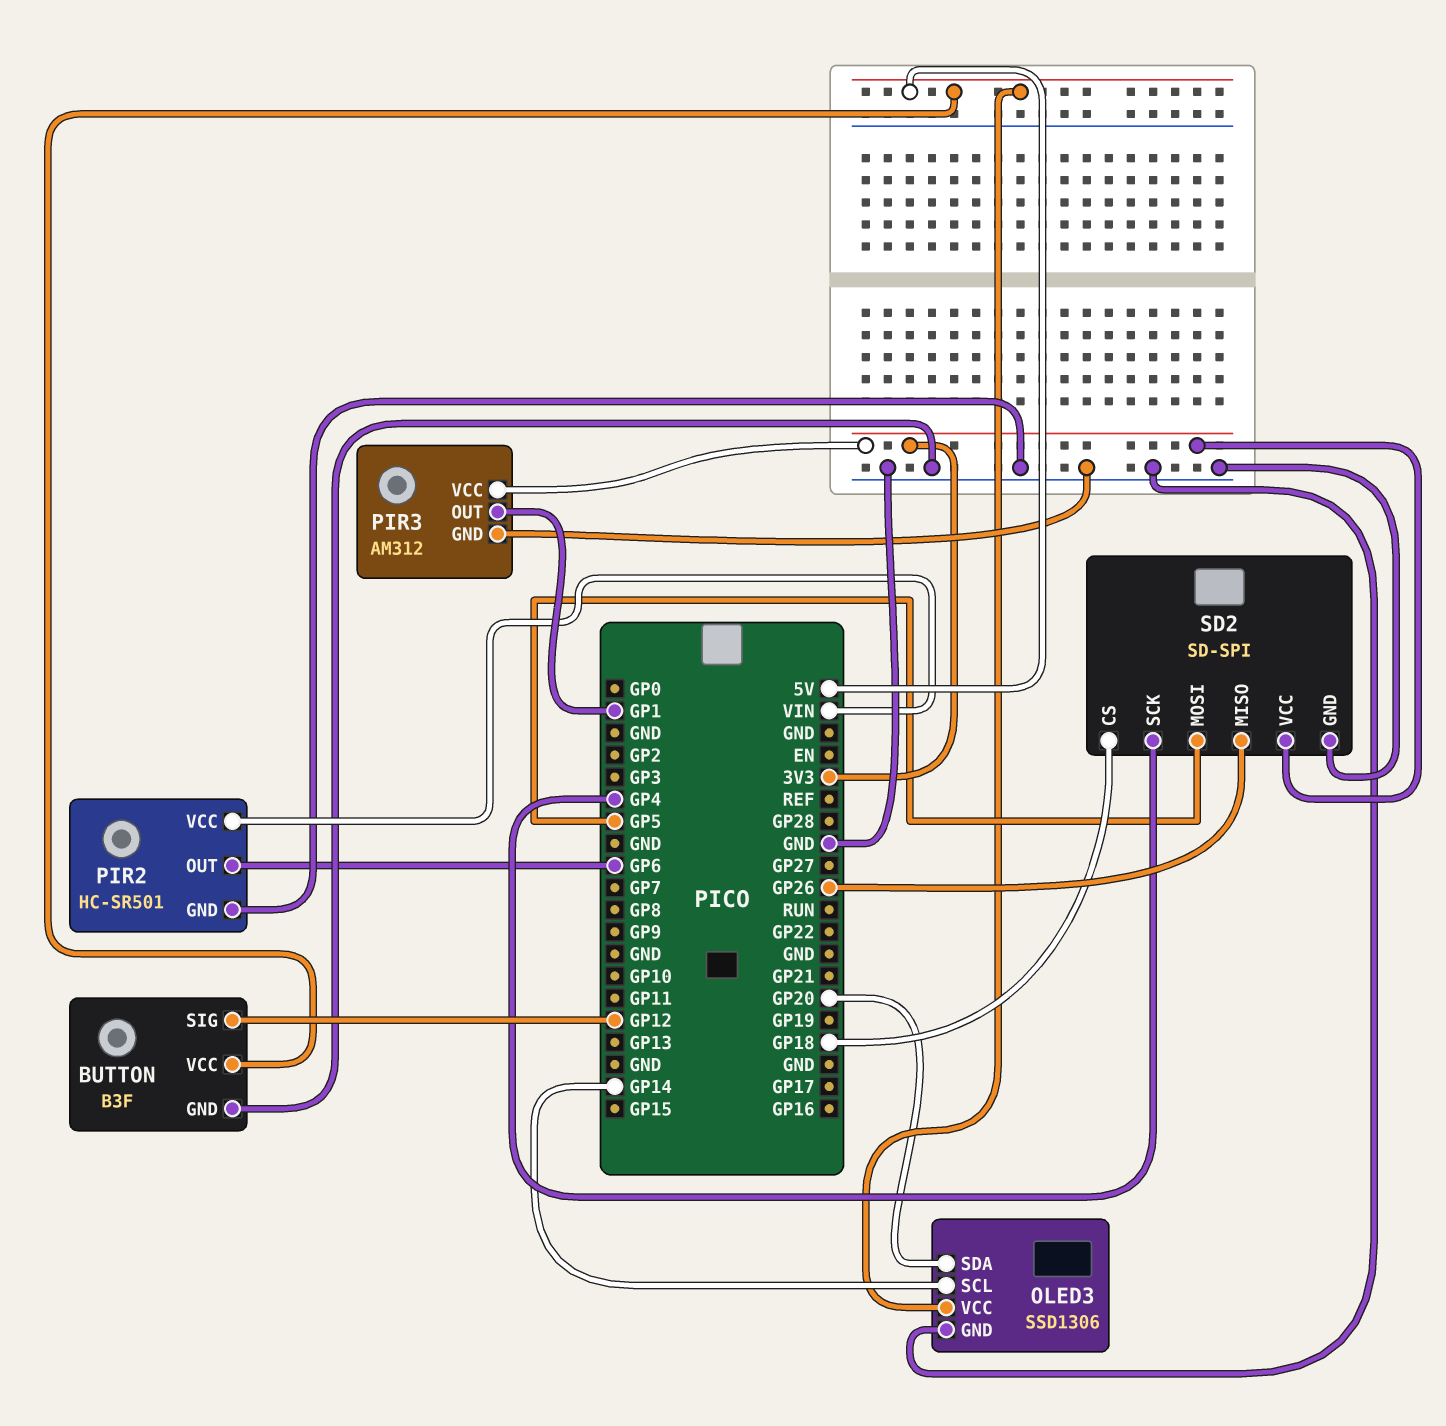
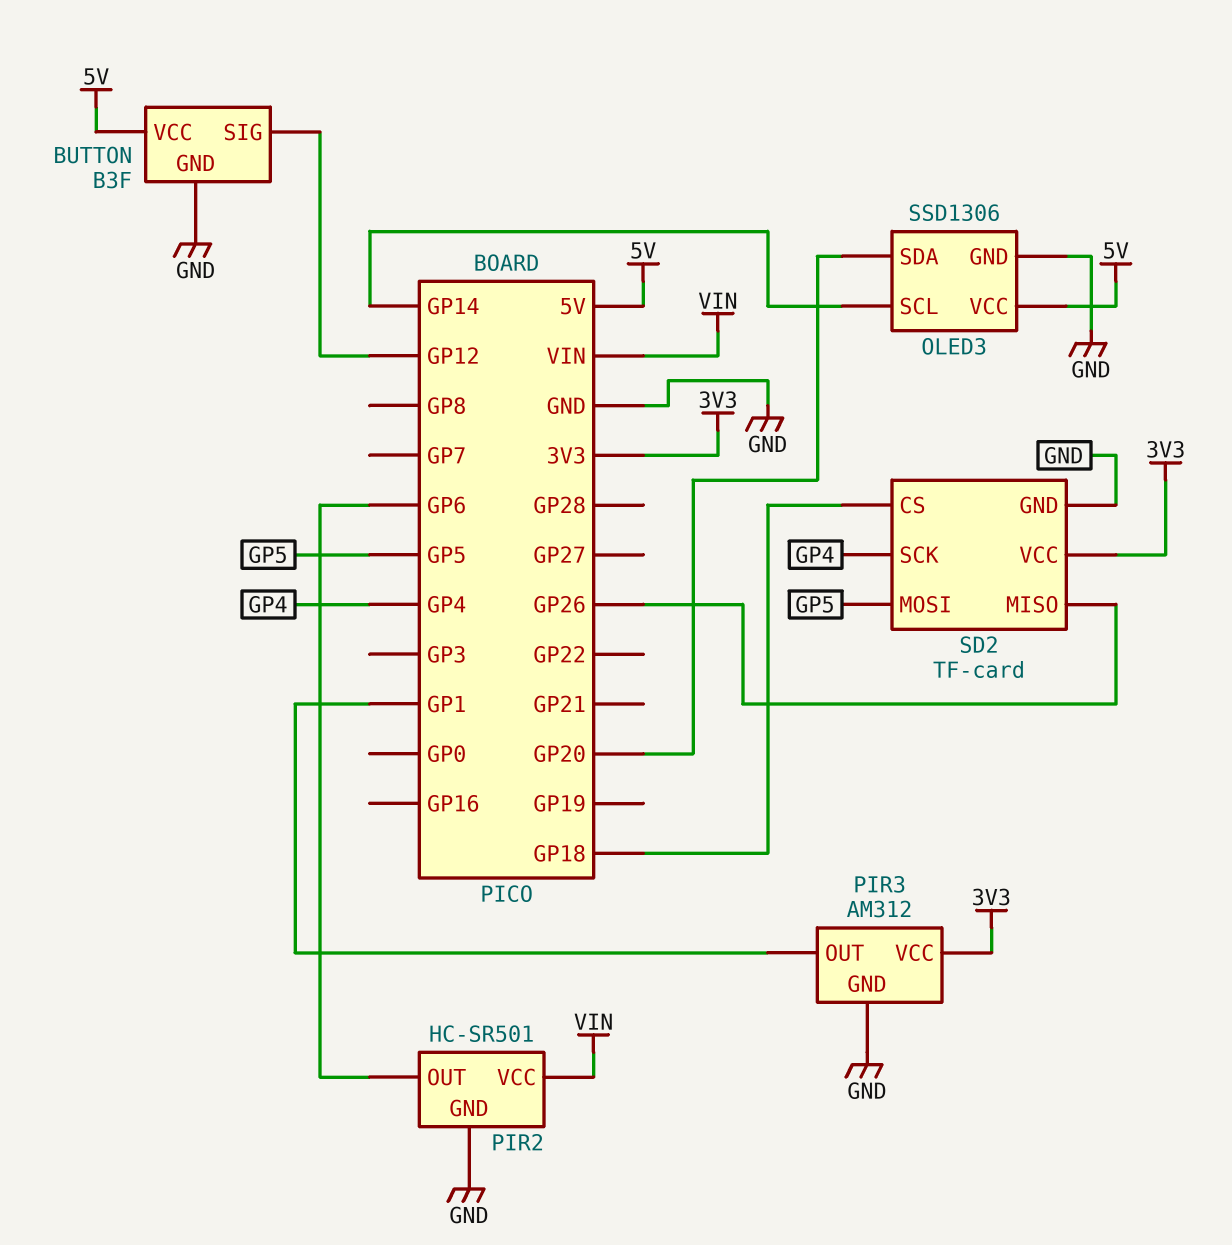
SD2: SD-SPI -> TF-card

